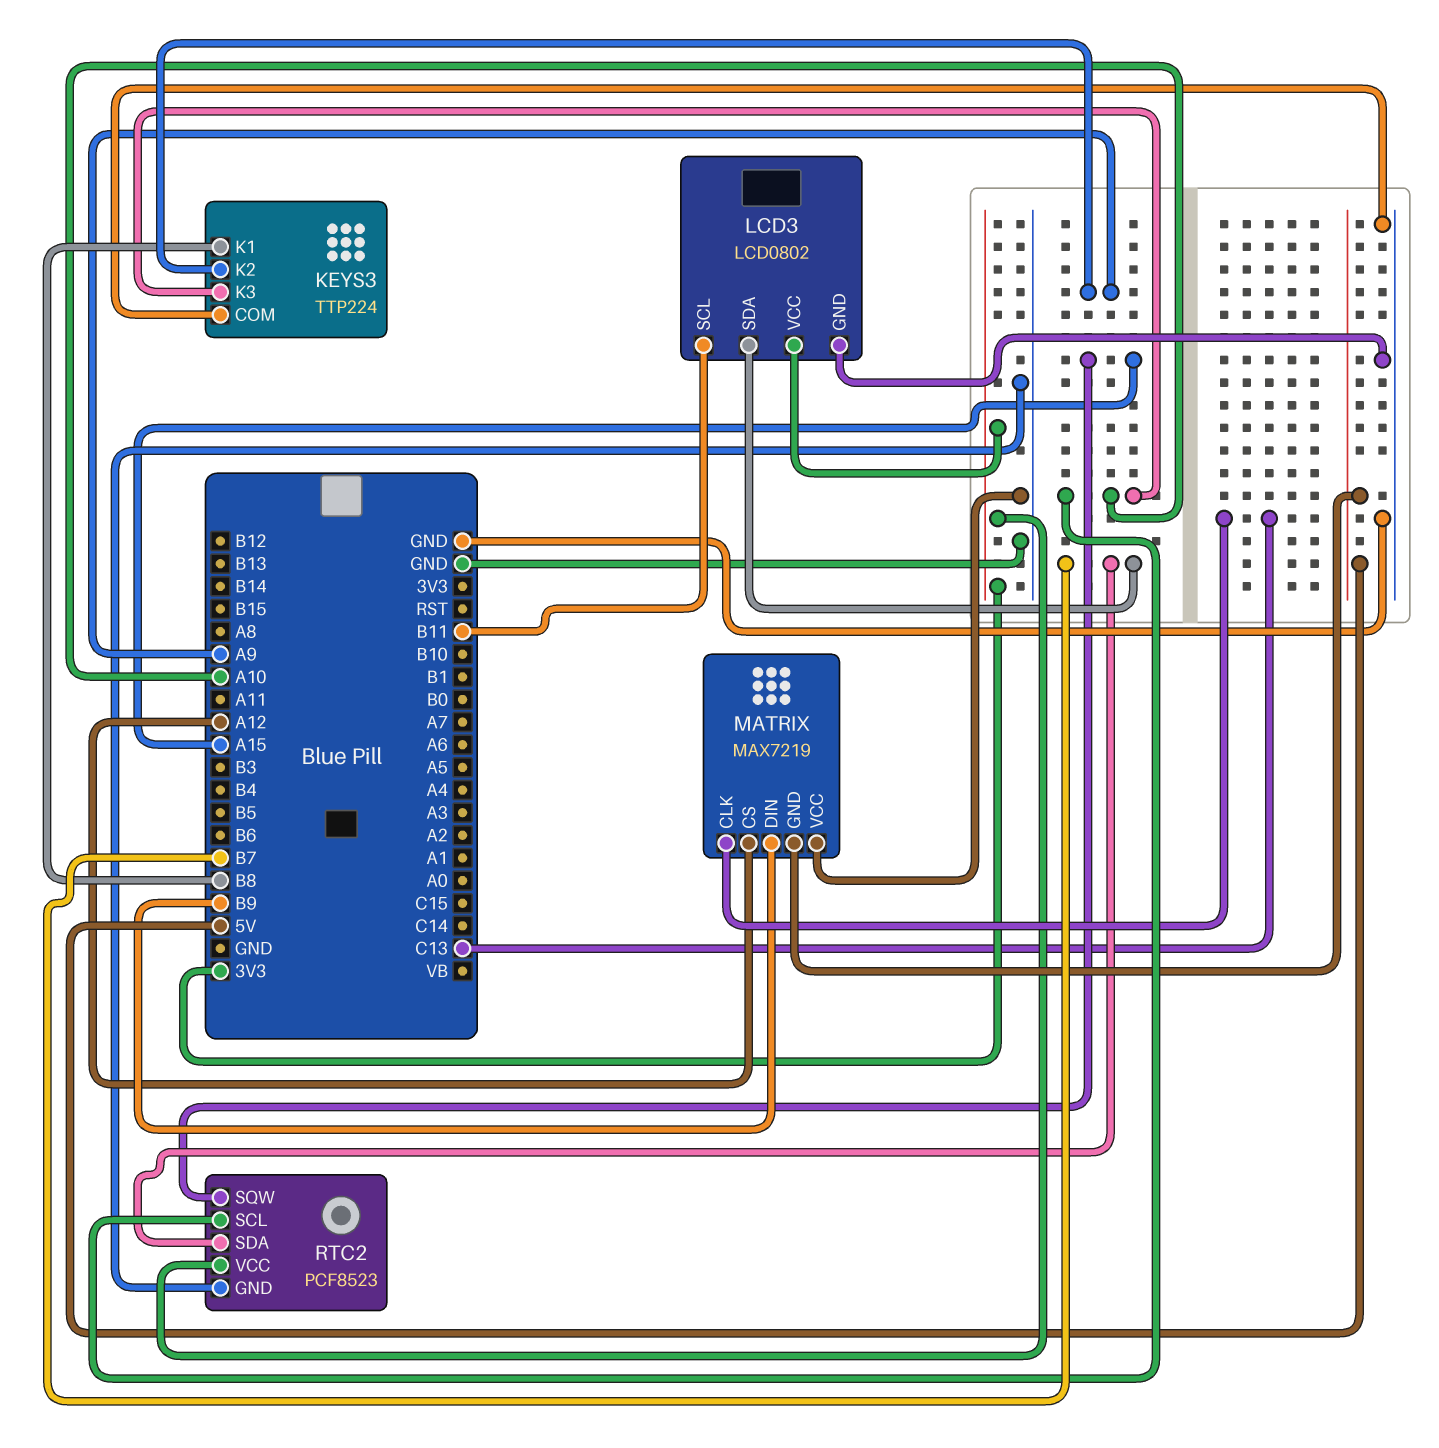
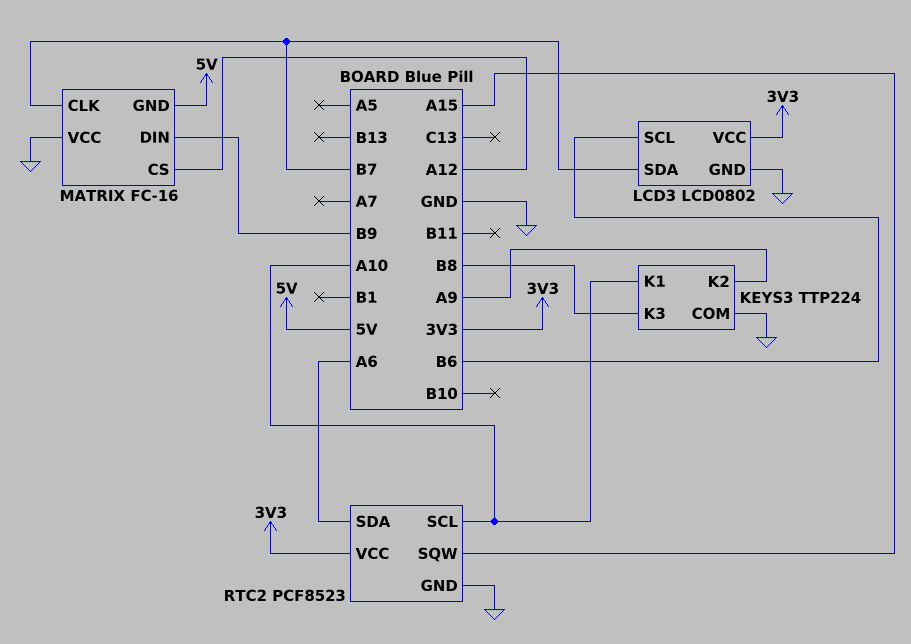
KEYS3 pin K1: B8 -> A10
KEYS3 pin K3: A10 -> B8
LCD3 pin SCL: B11 -> B6
MATRIX: MAX7219 -> FC-16
MATRIX pin CLK: C13 -> B7
RTC2 pin SDA: B7 -> A6

